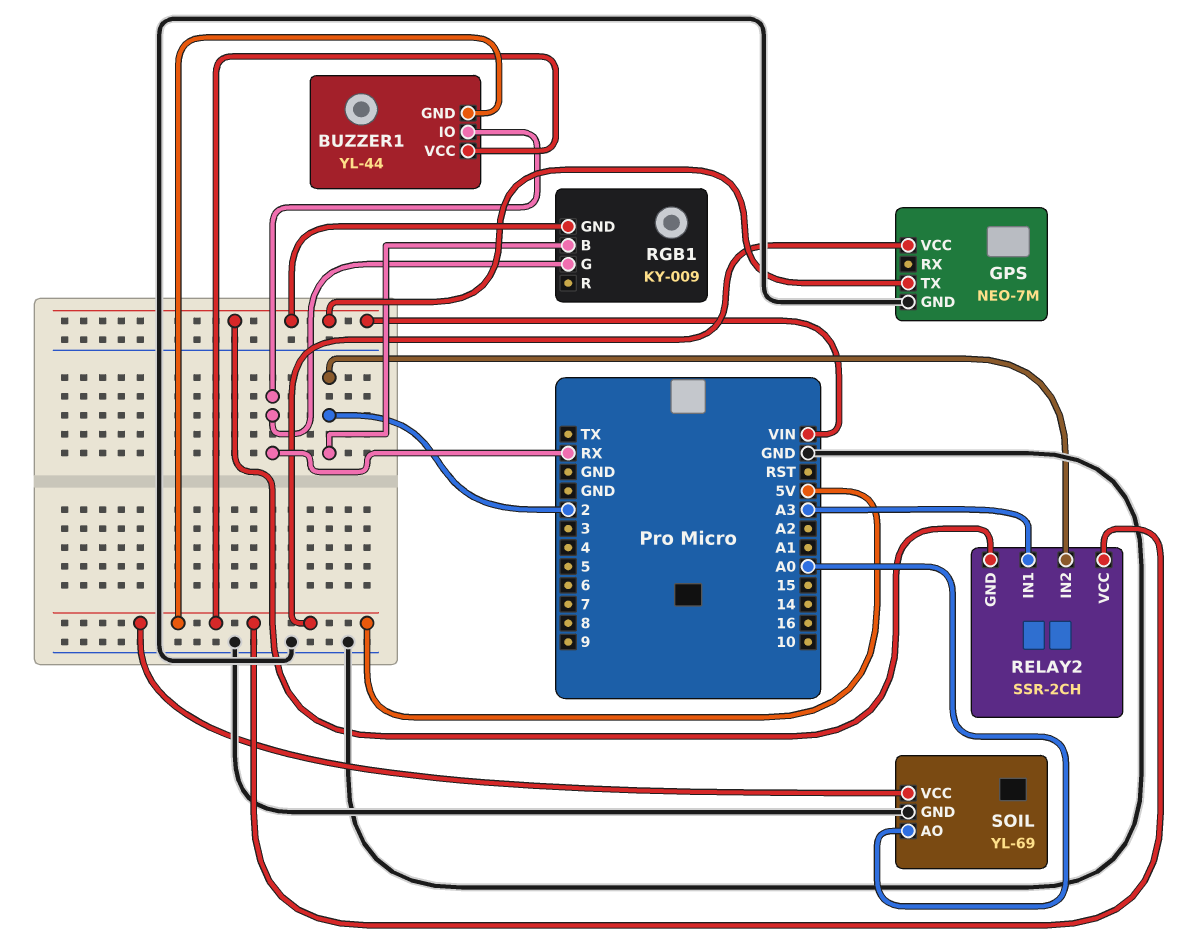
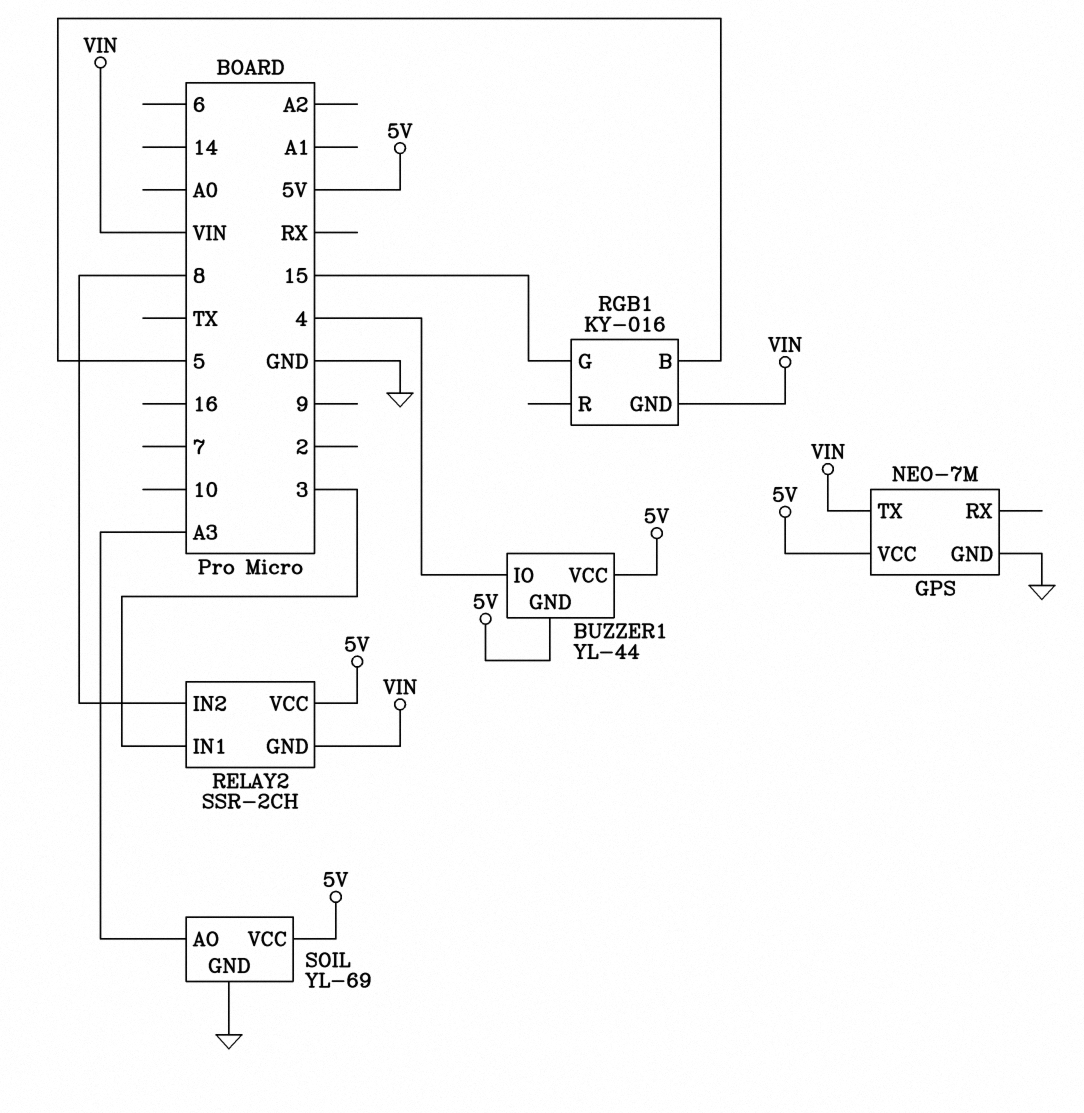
BUZZER1 pin IO: RX -> 4
RELAY2 pin IN1: A3 -> 3
RELAY2 pin IN2: 2 -> 8
RGB1: KY-009 -> KY-016
RGB1 pin B: 2 -> 5
RGB1 pin G: RX -> 15
SOIL pin AO: A0 -> A3

